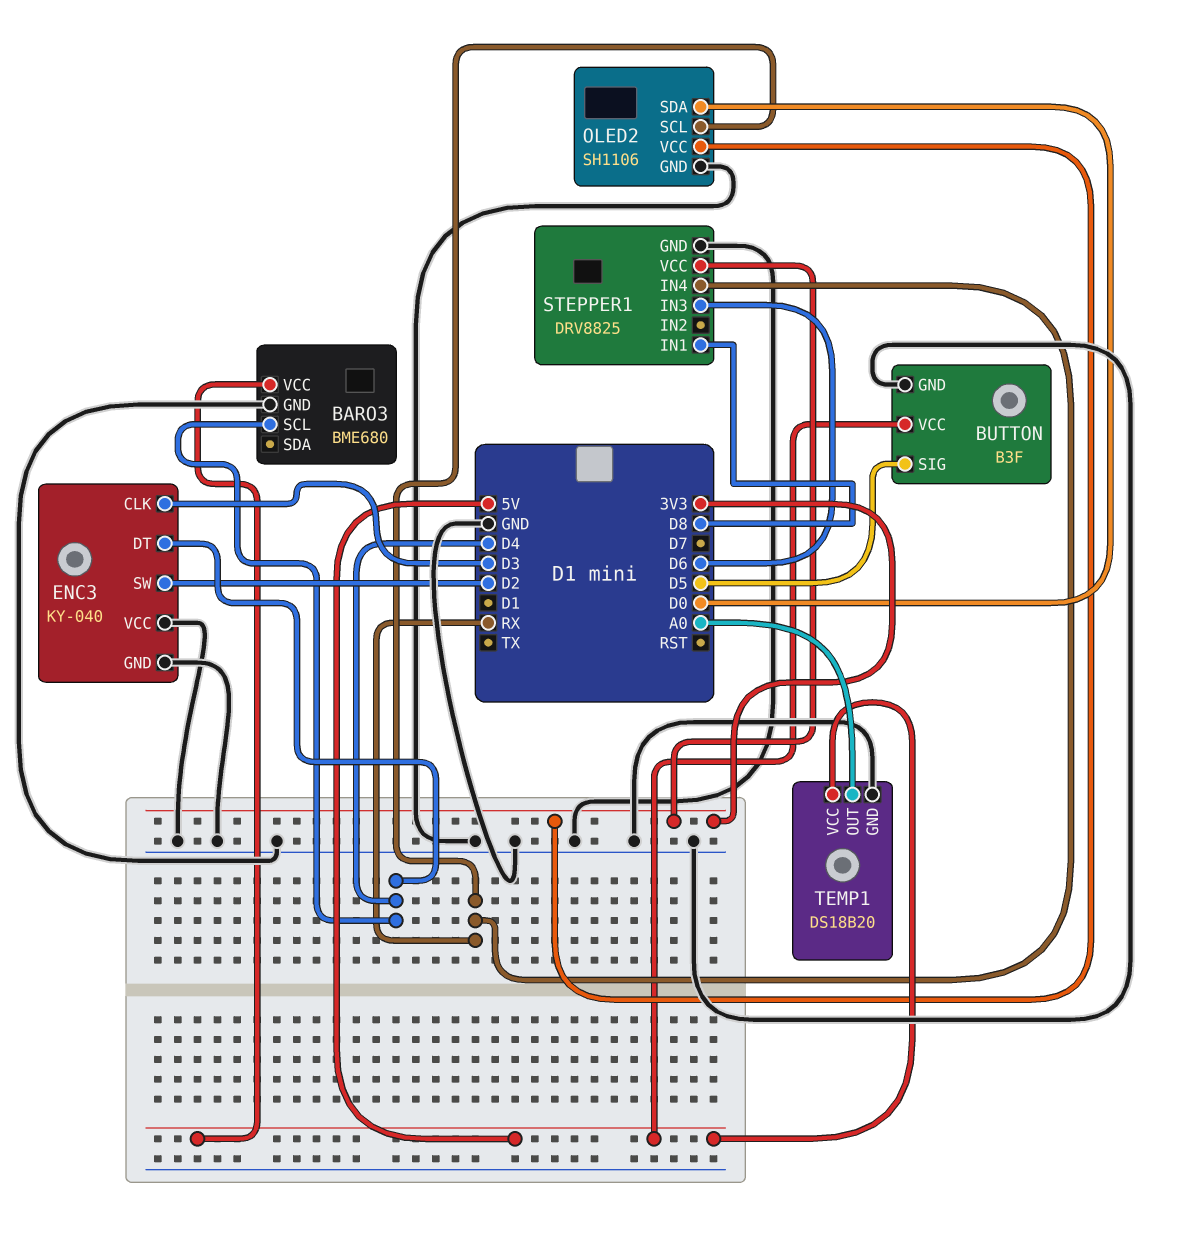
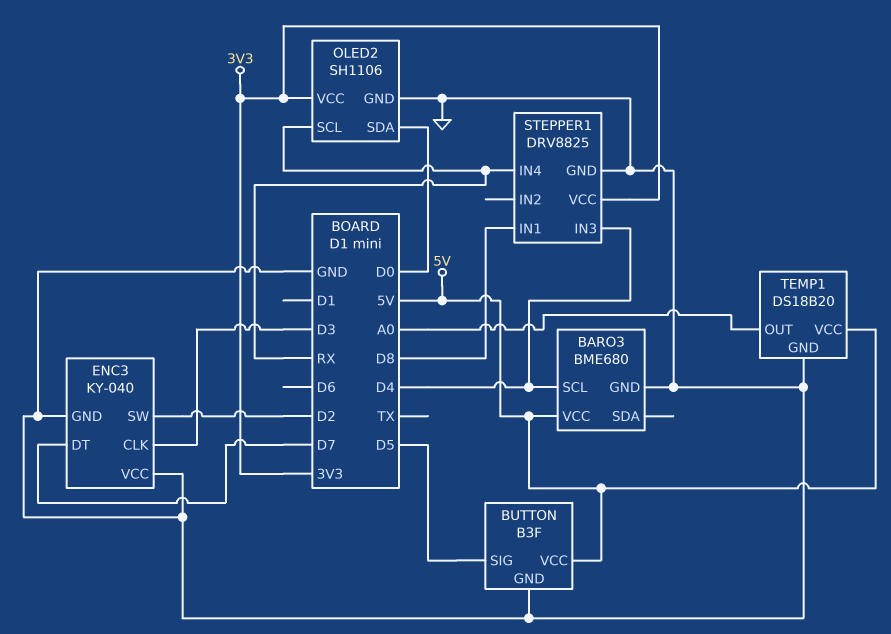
ENC3 pin DT: D4 -> D7
STEPPER1 pin IN3: D6 -> D4

